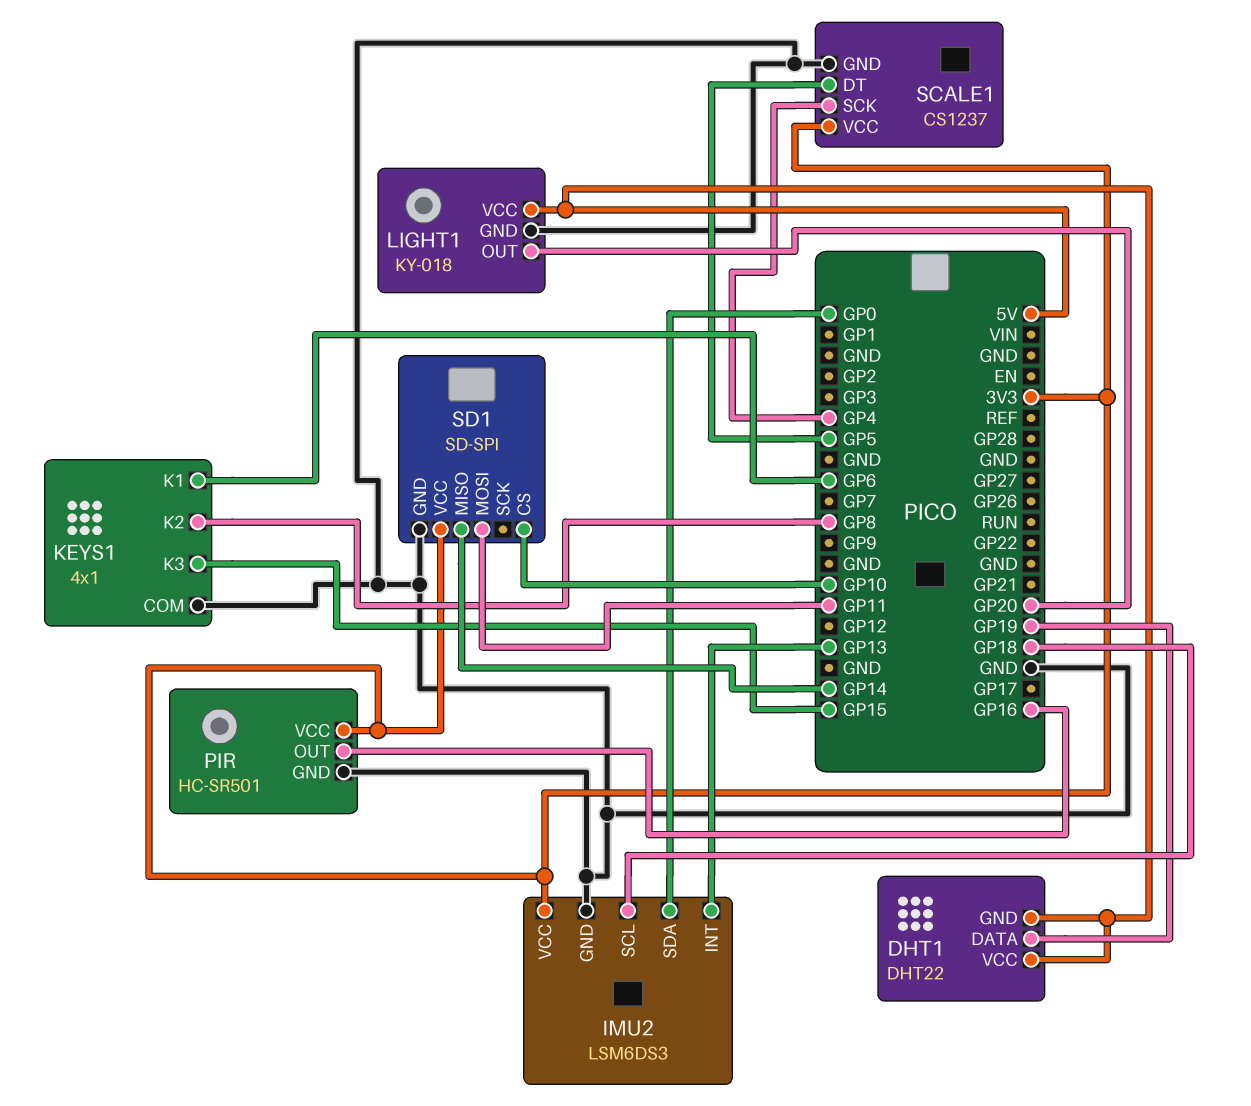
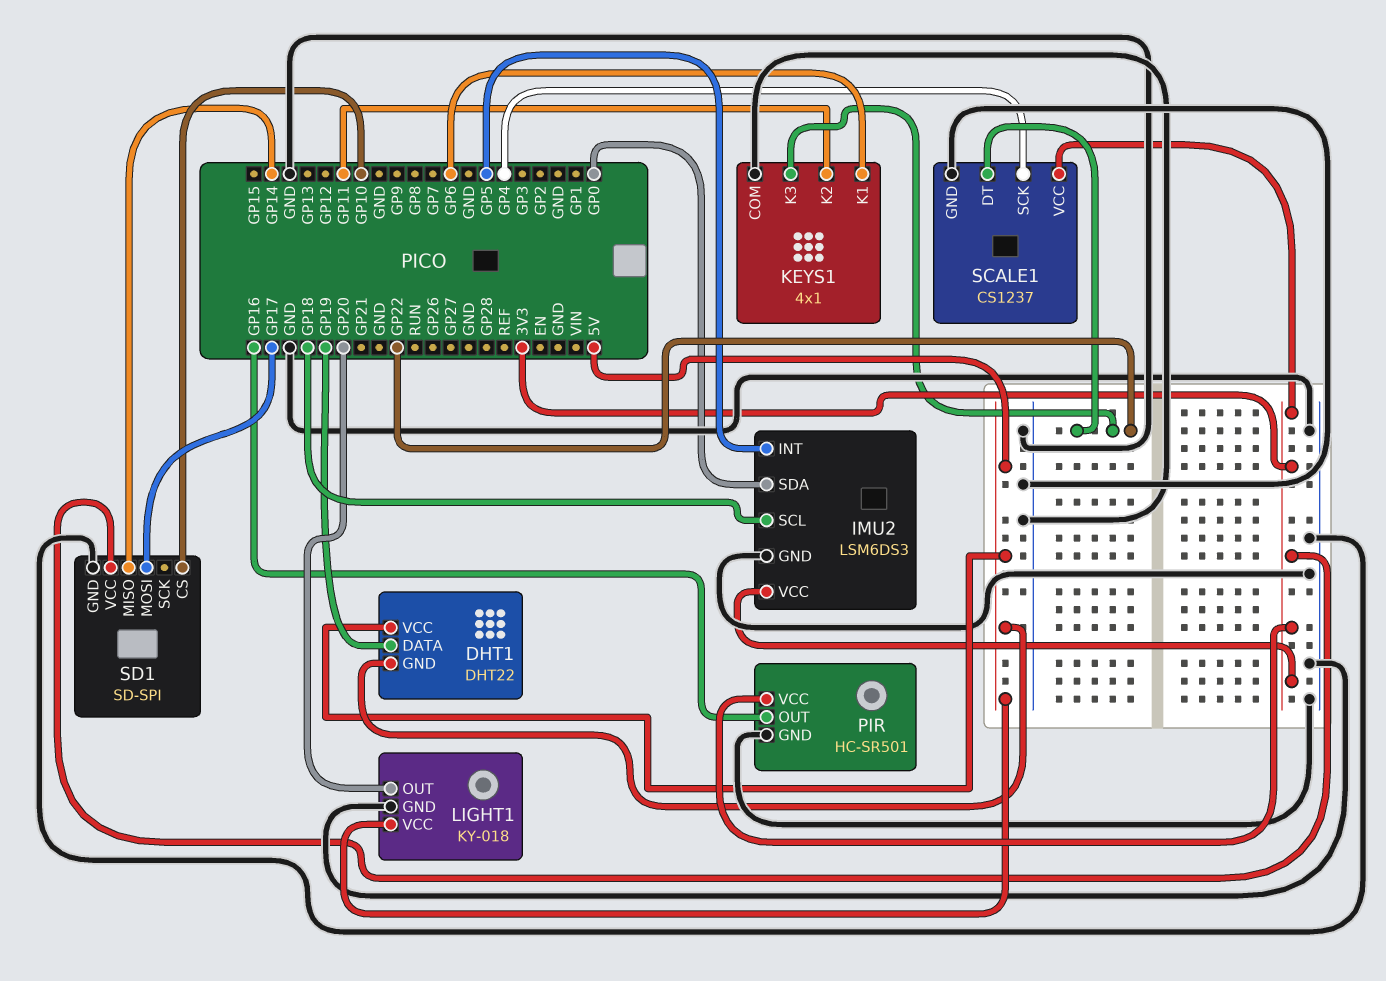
IMU2 pin INT: GP13 -> GP5
KEYS1 pin K2: GP8 -> GP11
KEYS1 pin K3: GP15 -> GP22
SCALE1 pin DT: GP5 -> GP22
SD1 pin MOSI: GP11 -> GP17

